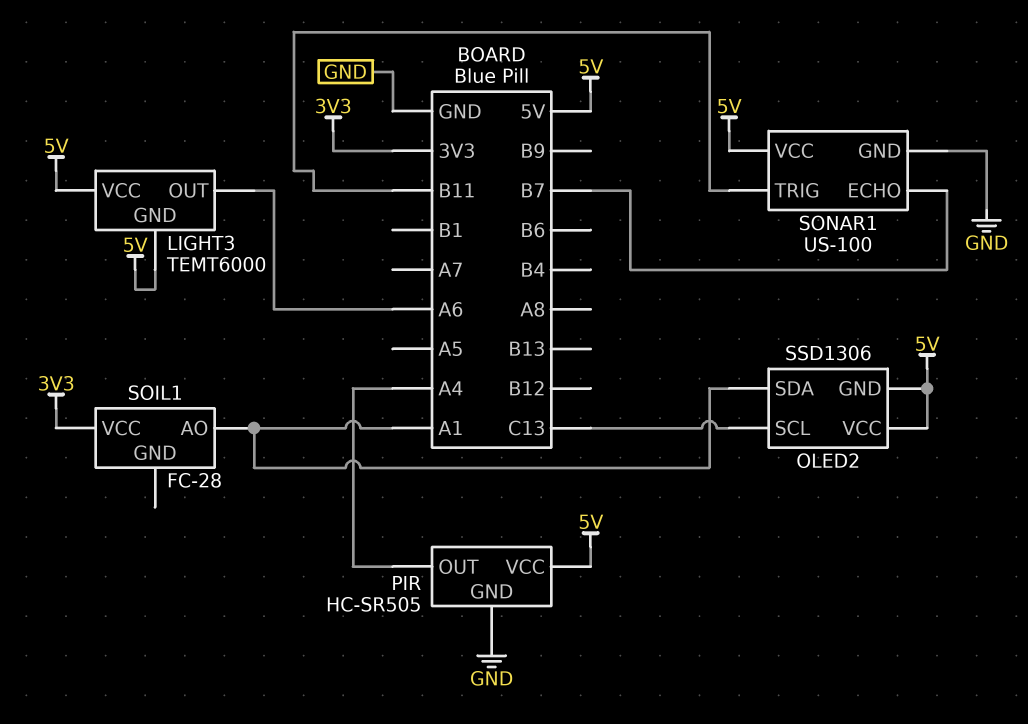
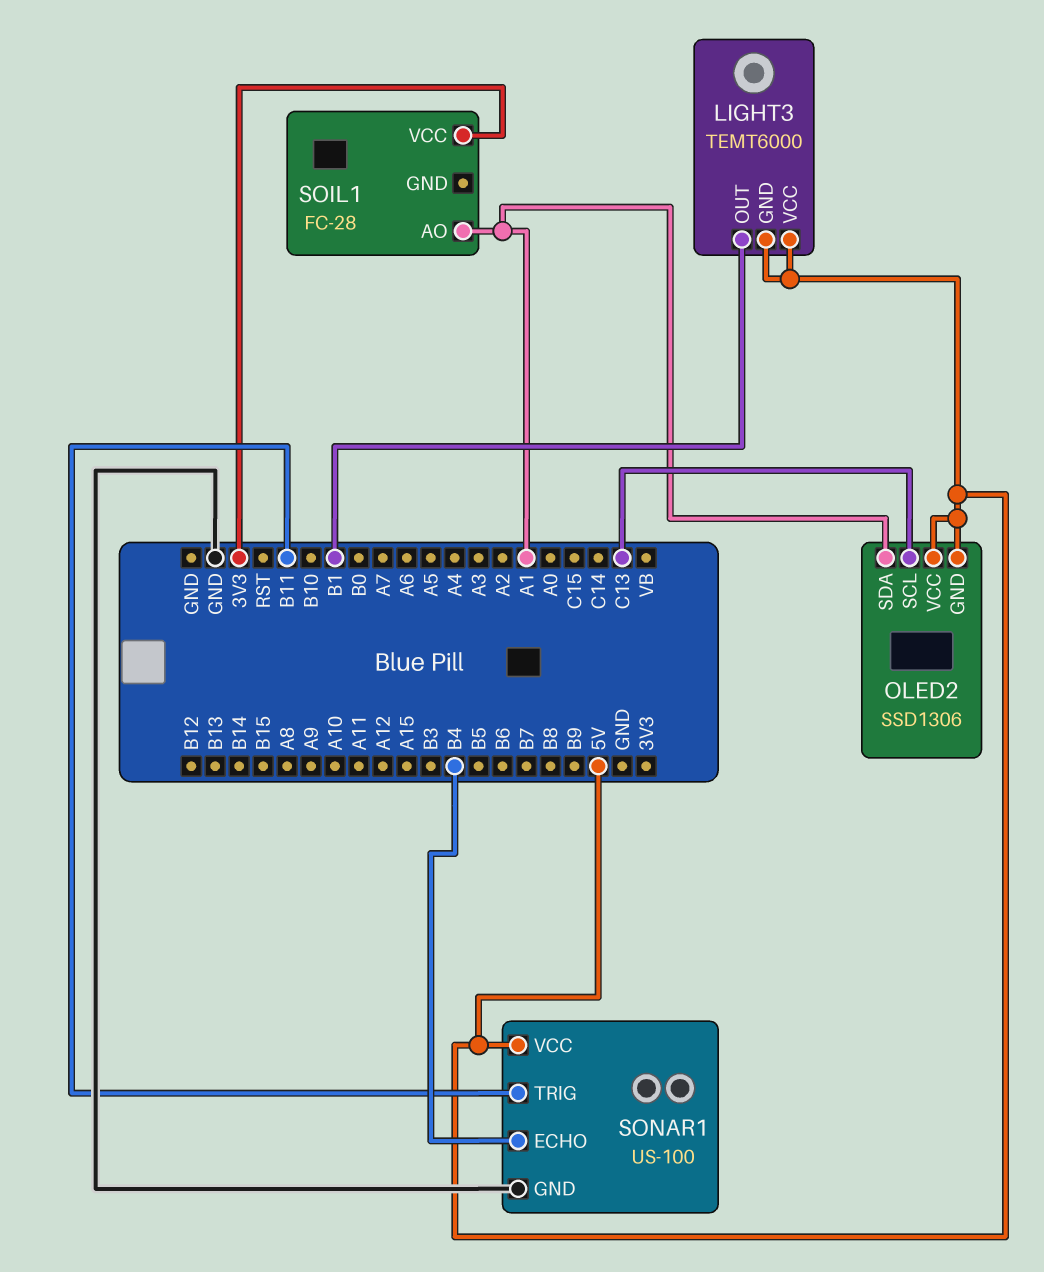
LIGHT3 pin OUT: A6 -> B1
PIR: HC-SR505 -> none
PIR pin GND: GND -> none
PIR pin OUT: A4 -> none
PIR pin VCC: 5V -> none
SONAR1 pin ECHO: B7 -> B4

